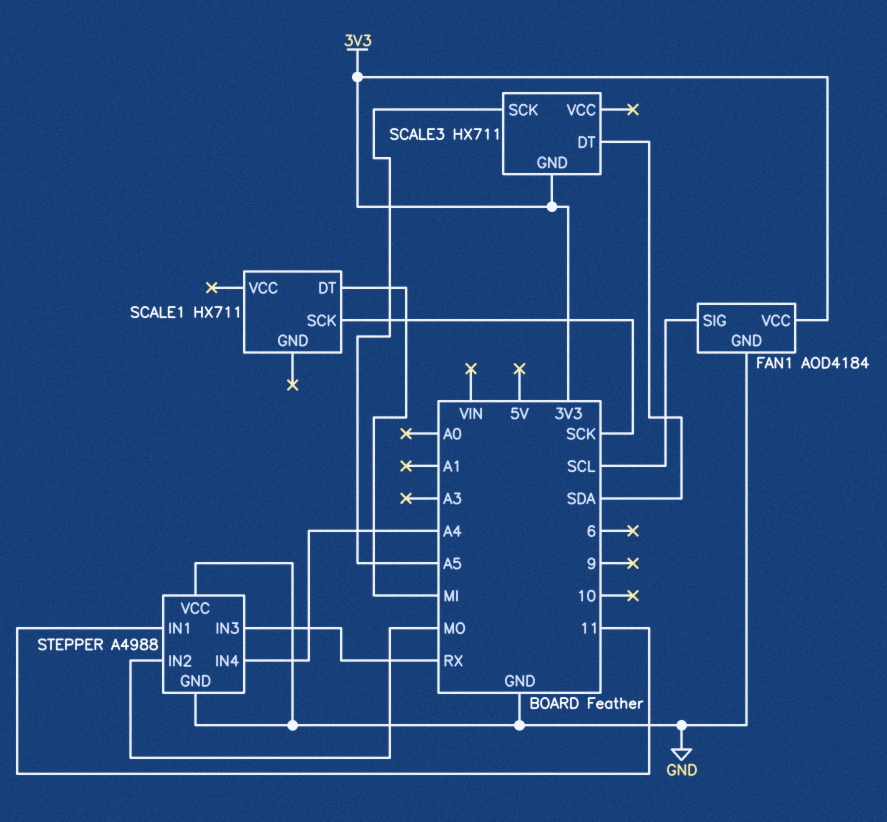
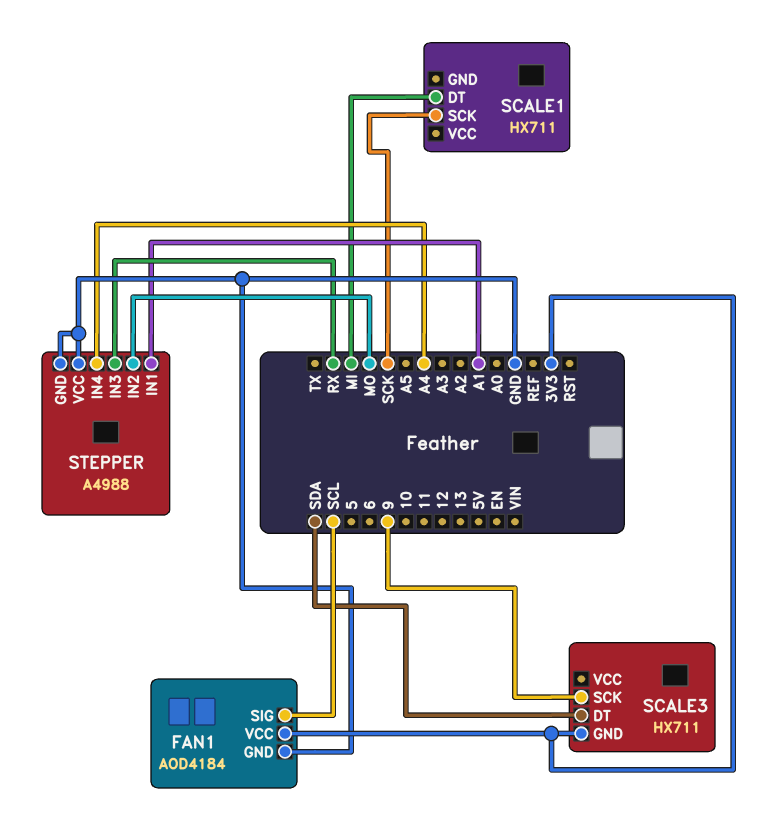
SCALE3 pin SCK: A5 -> 9
STEPPER pin IN1: 11 -> A1

